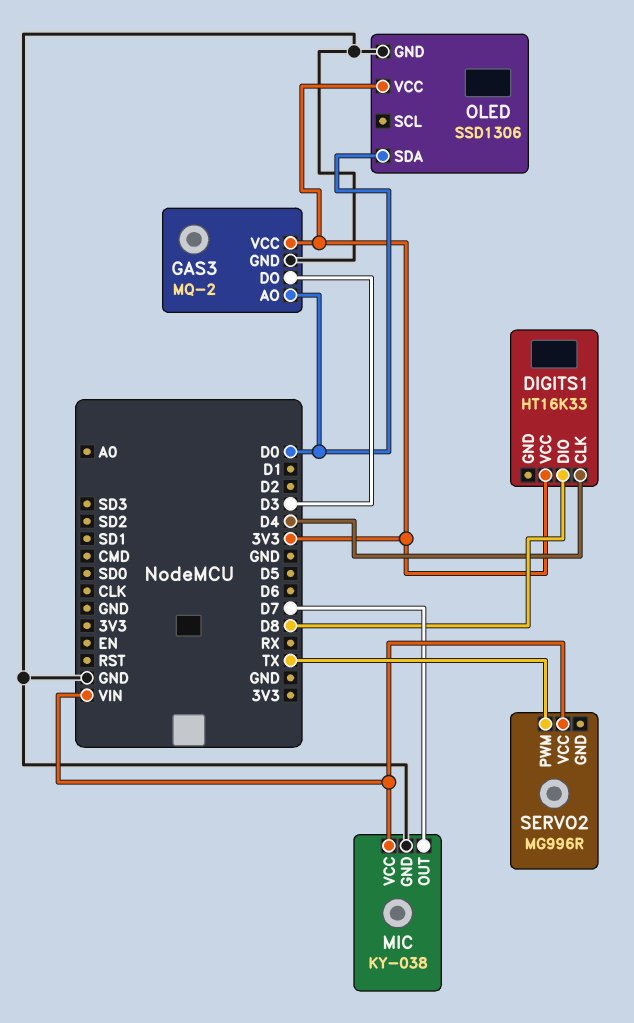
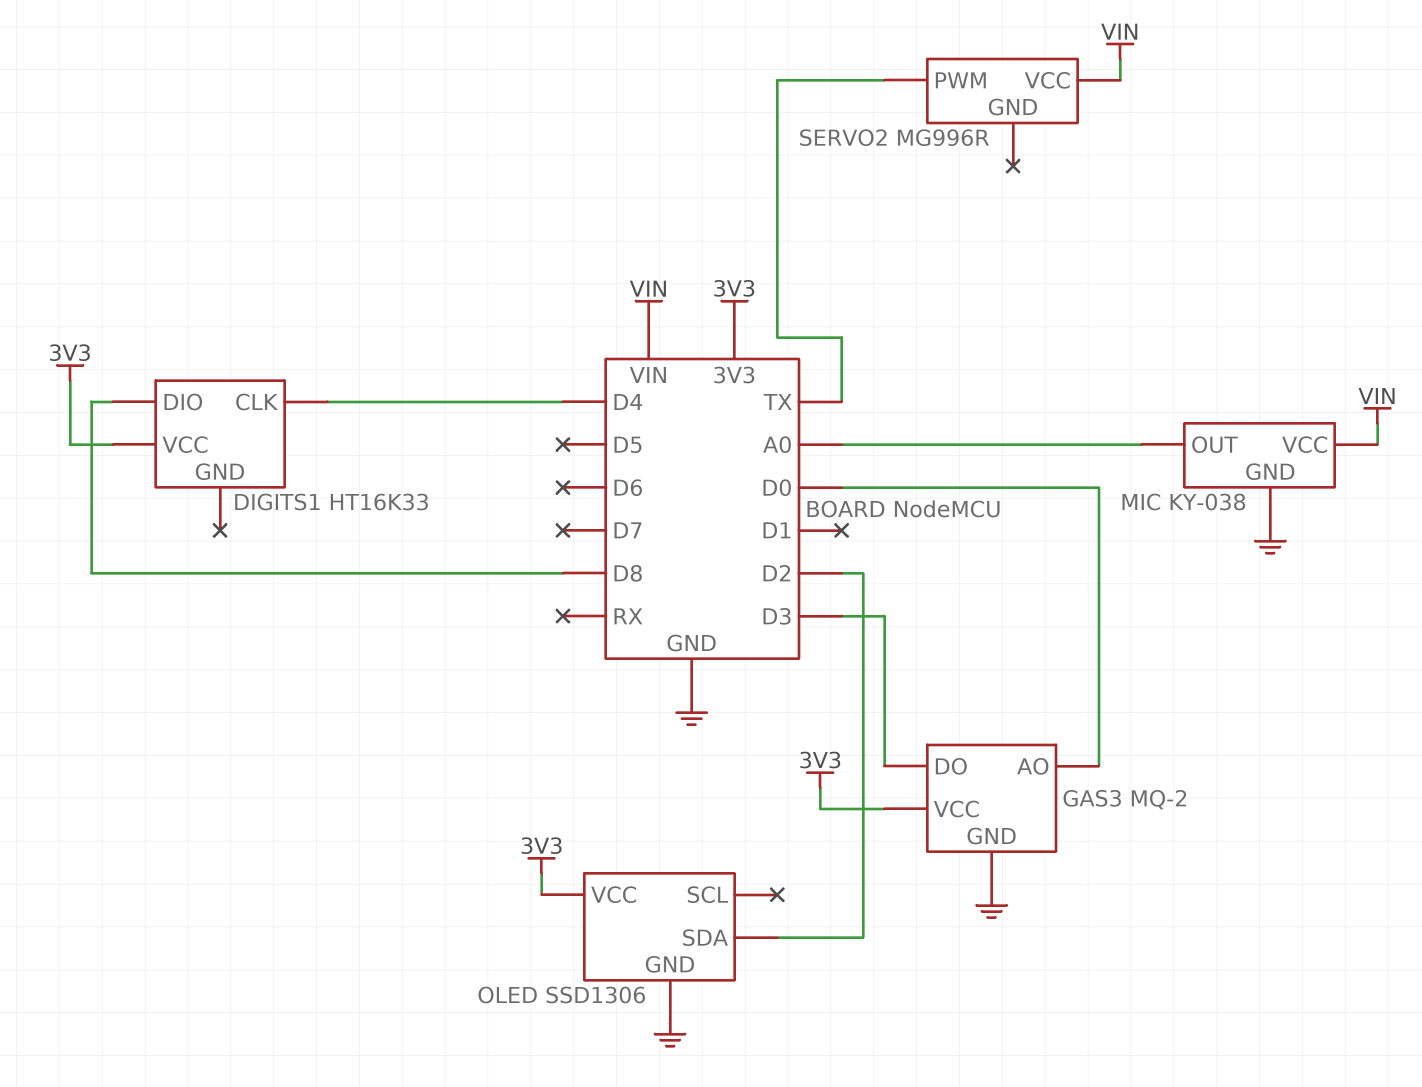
MIC pin OUT: D7 -> A0
OLED pin SDA: D0 -> D2

